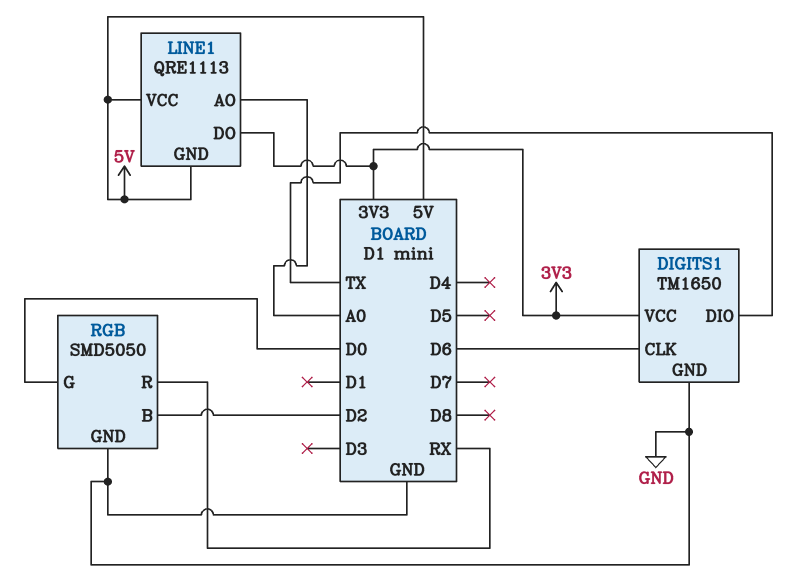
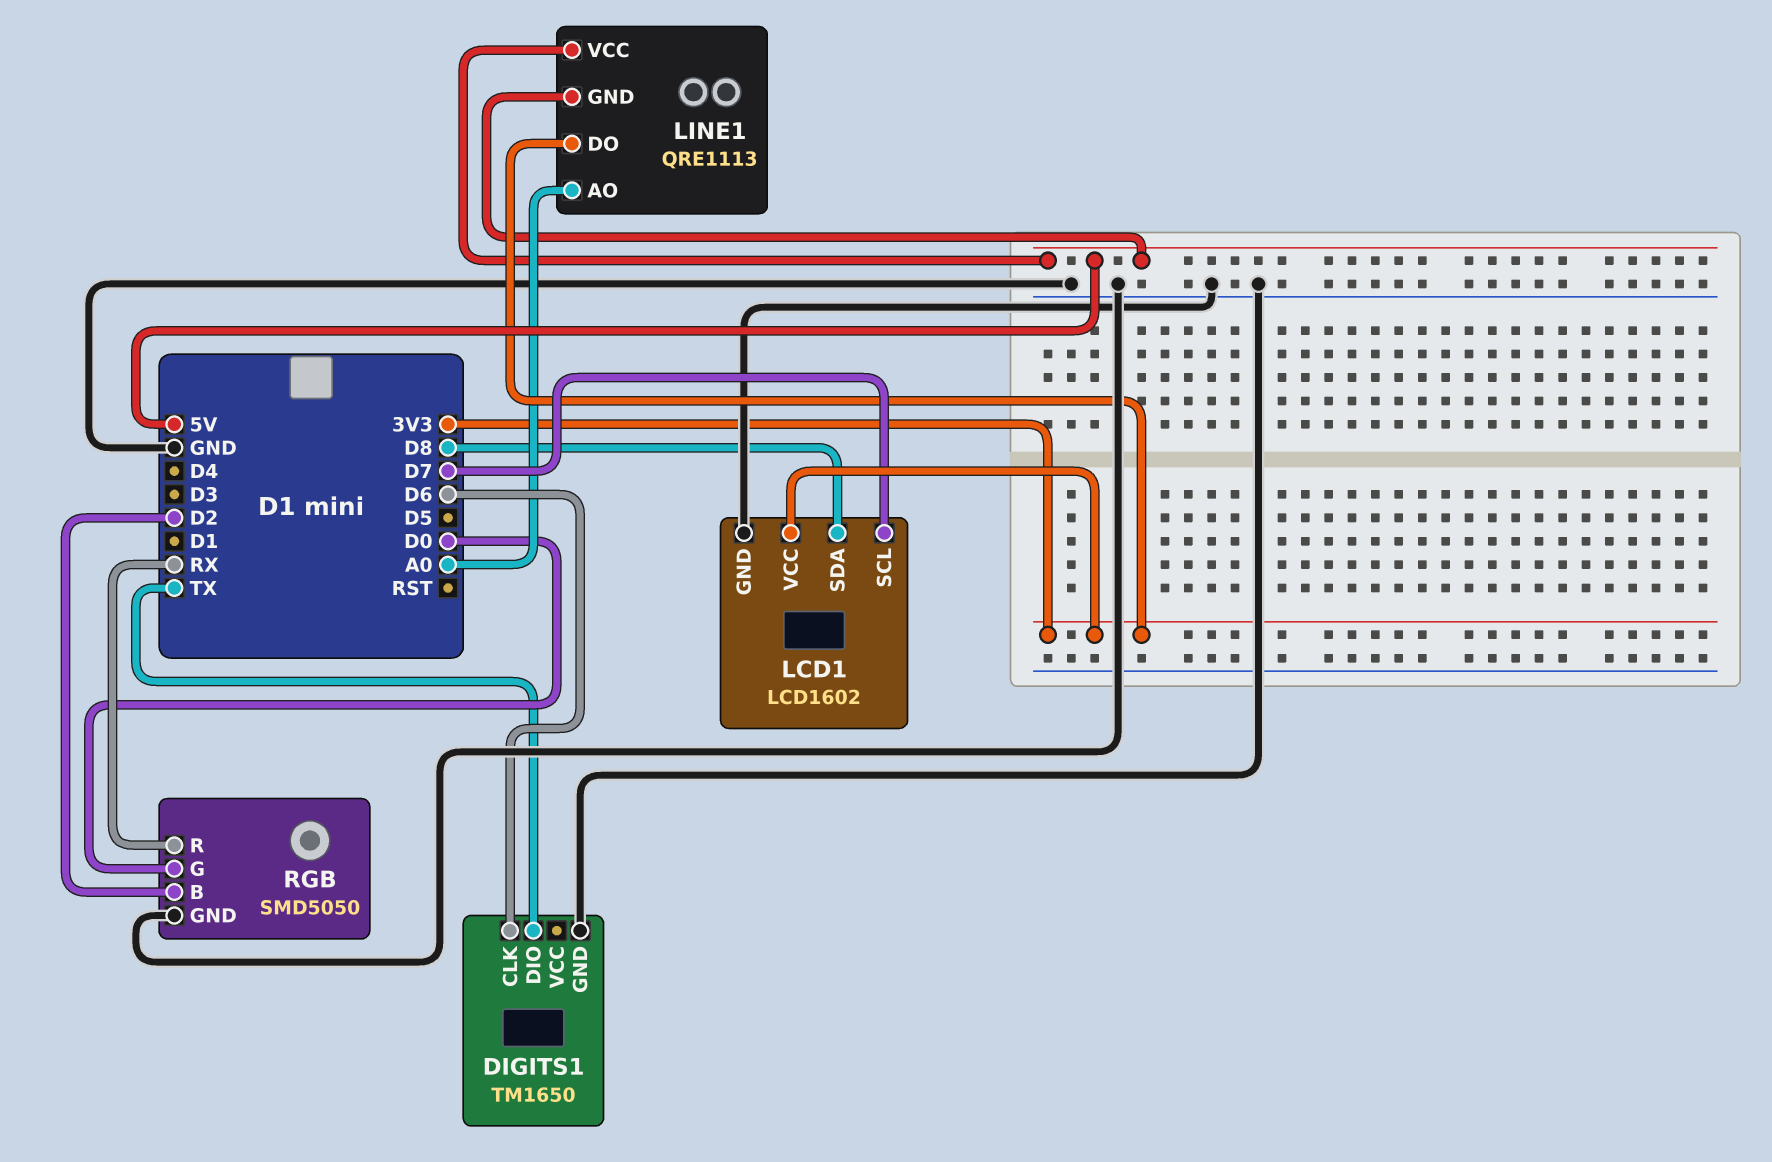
DIGITS1 pin VCC: 3V3 -> none
LCD1: none -> LCD1602
LCD1 pin GND: none -> GND
LCD1 pin SCL: none -> D7
LCD1 pin SDA: none -> D8
LCD1 pin VCC: none -> 3V3

